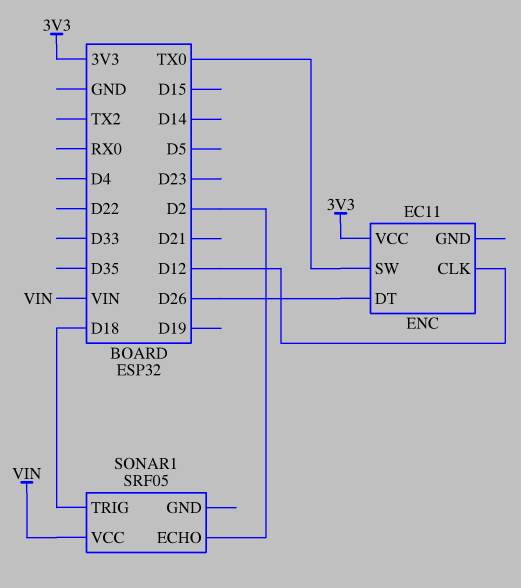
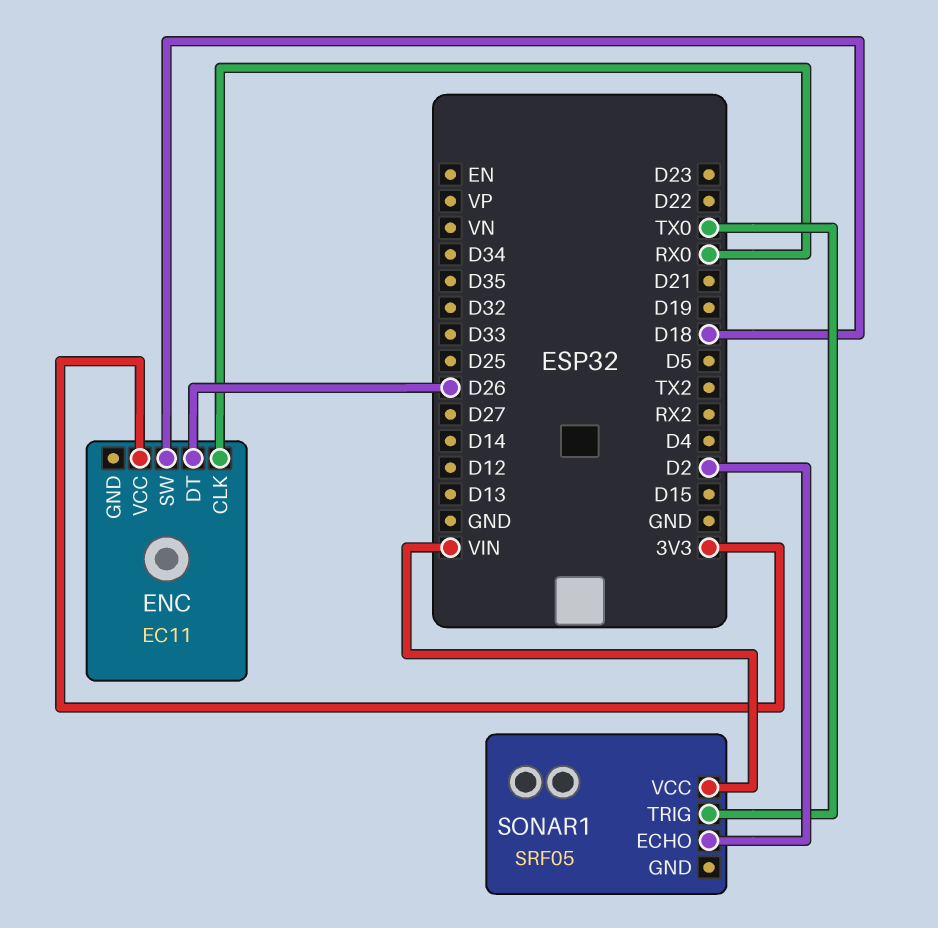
ENC pin CLK: D12 -> RX0
ENC pin SW: TX0 -> D18
SONAR1 pin TRIG: D18 -> TX0

